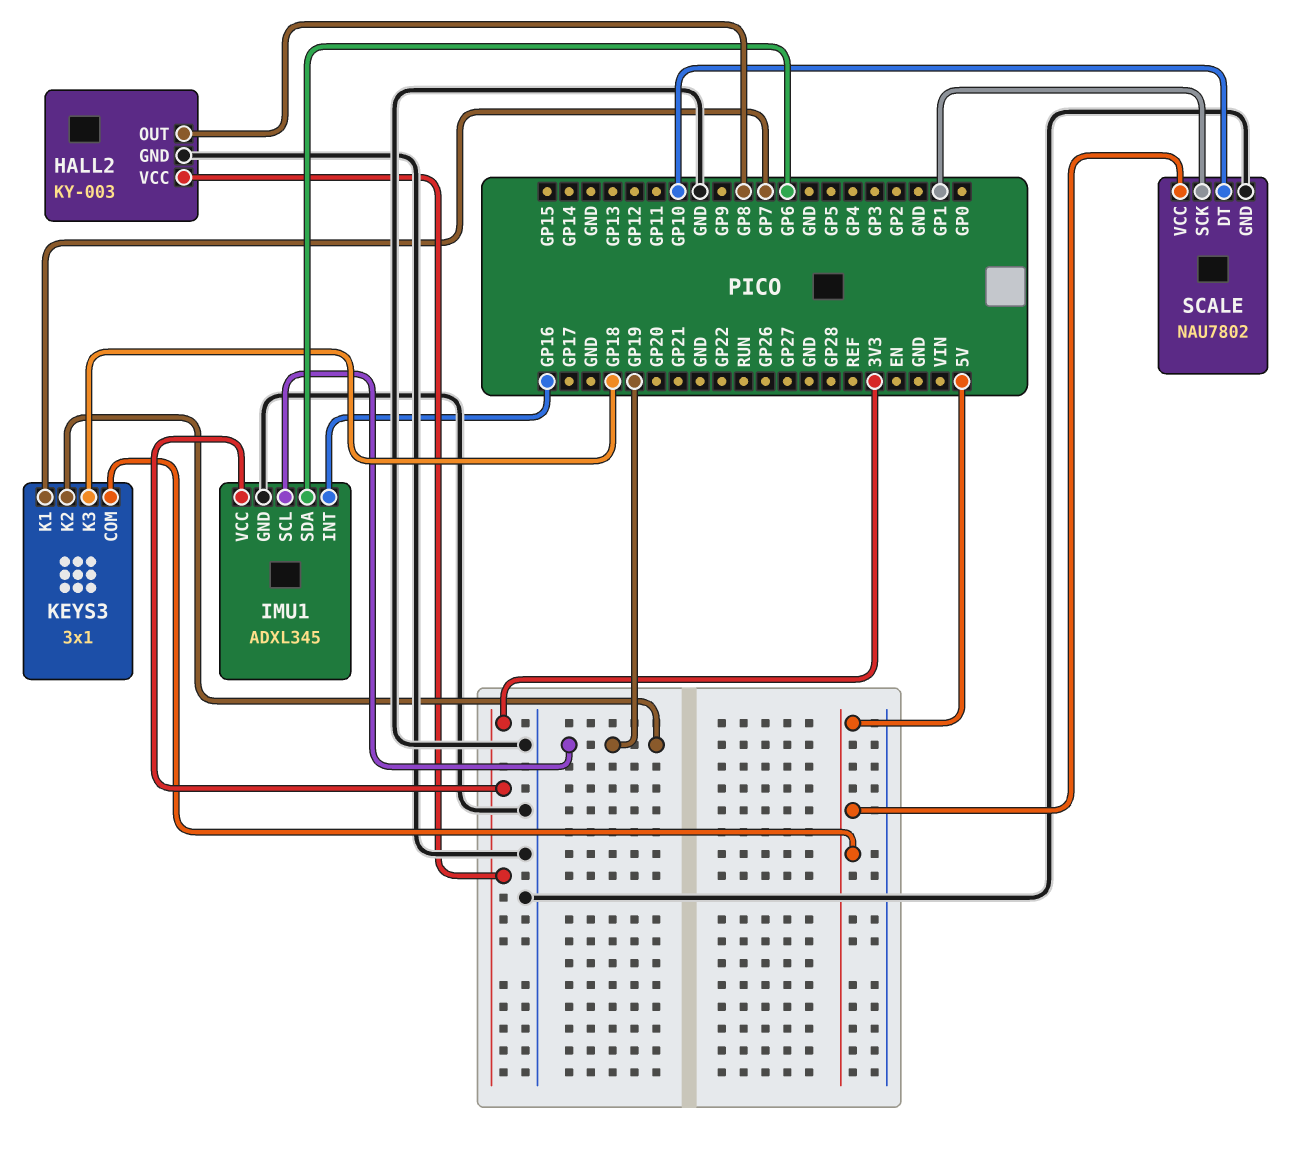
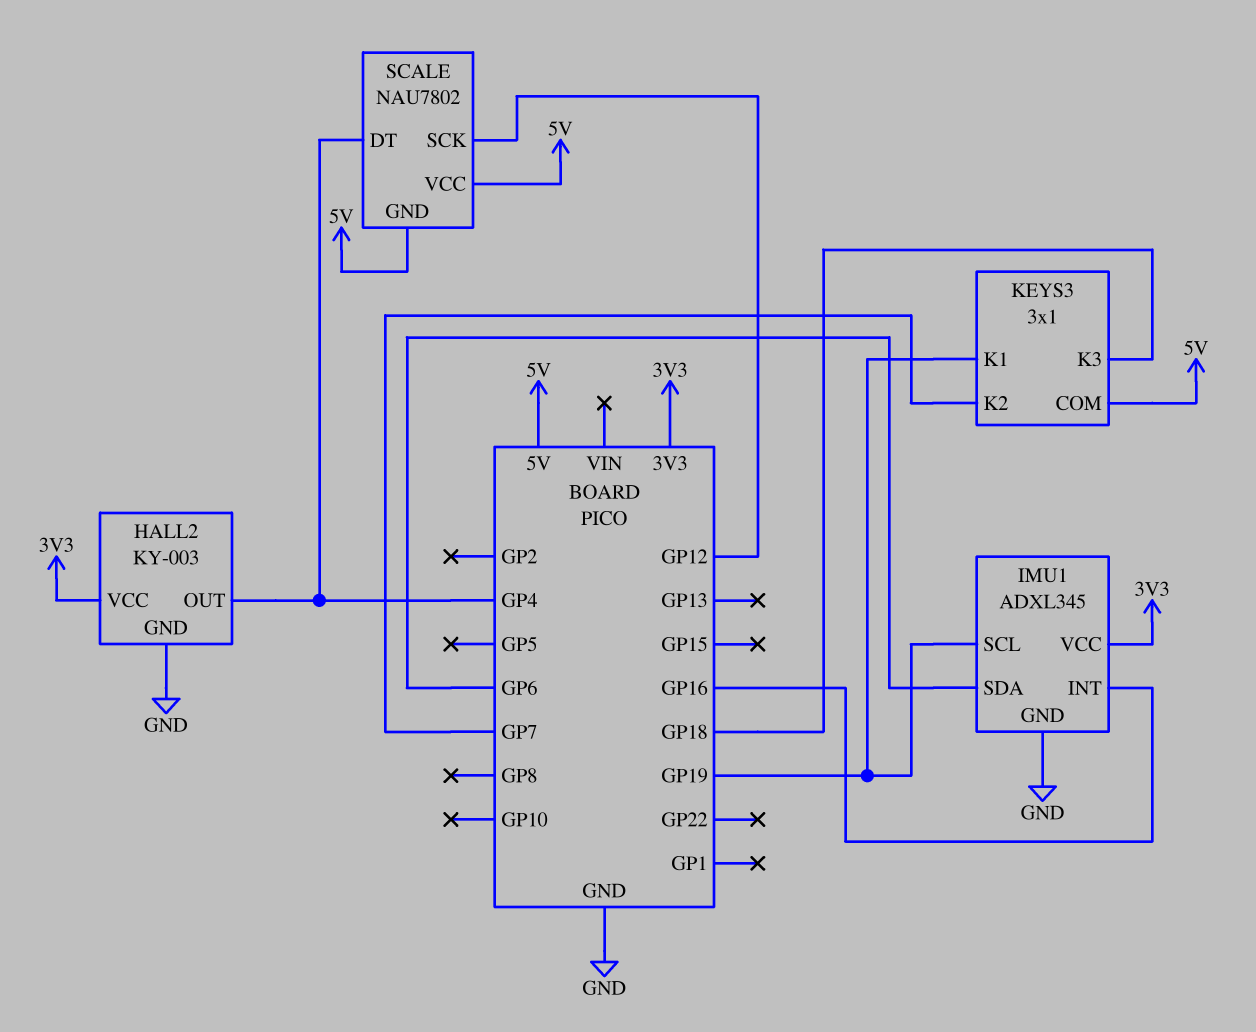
HALL2 pin OUT: GP8 -> GP4
KEYS3 pin K1: GP7 -> GP19
KEYS3 pin K2: GP19 -> GP7
SCALE pin DT: GP10 -> GP4
SCALE pin GND: GND -> 5V
SCALE pin SCK: GP1 -> GP12

